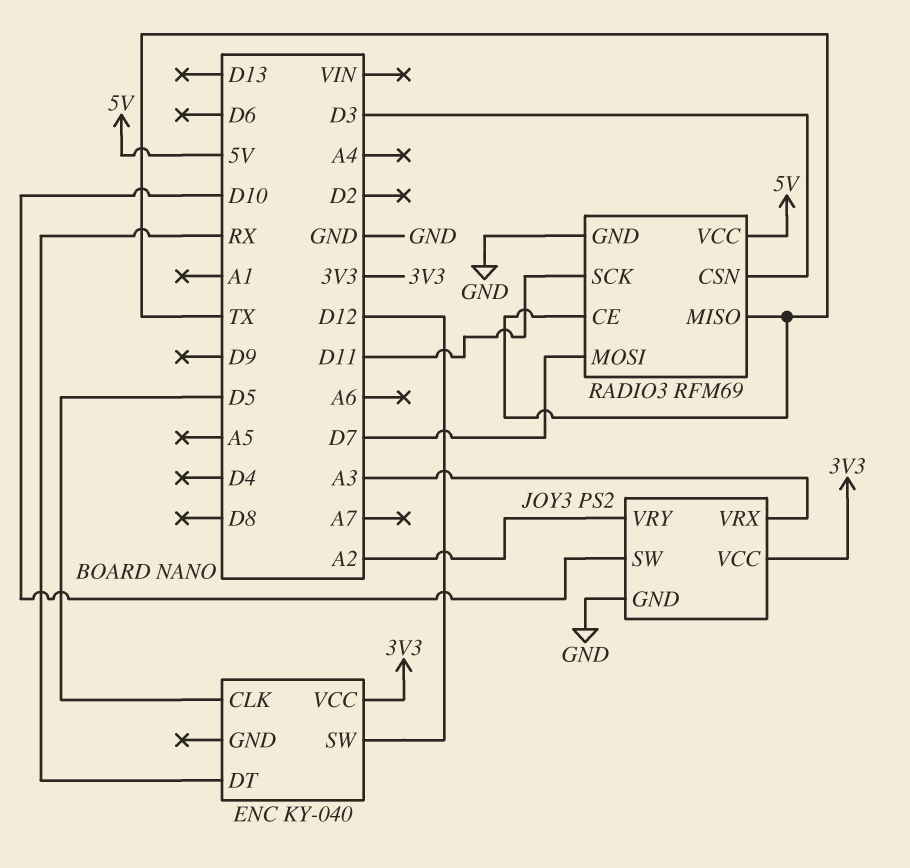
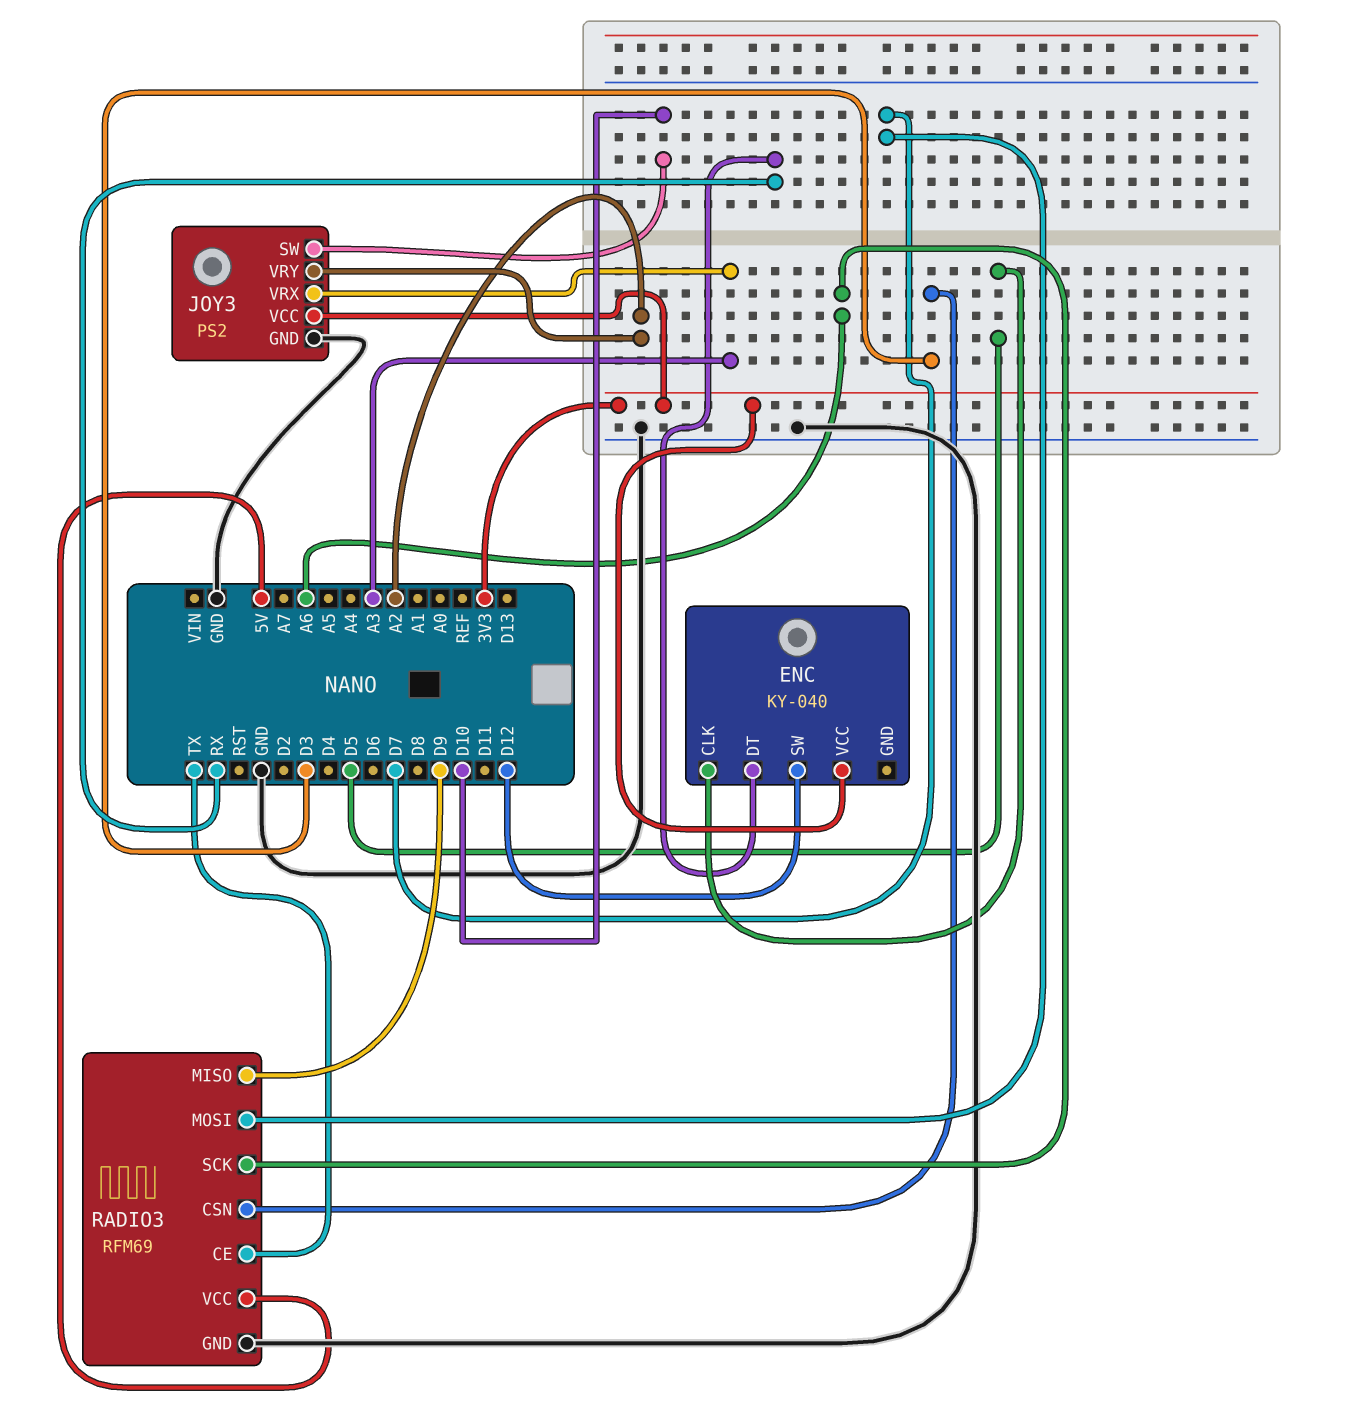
RADIO3 pin MISO: TX -> D9
RADIO3 pin SCK: D11 -> A6

